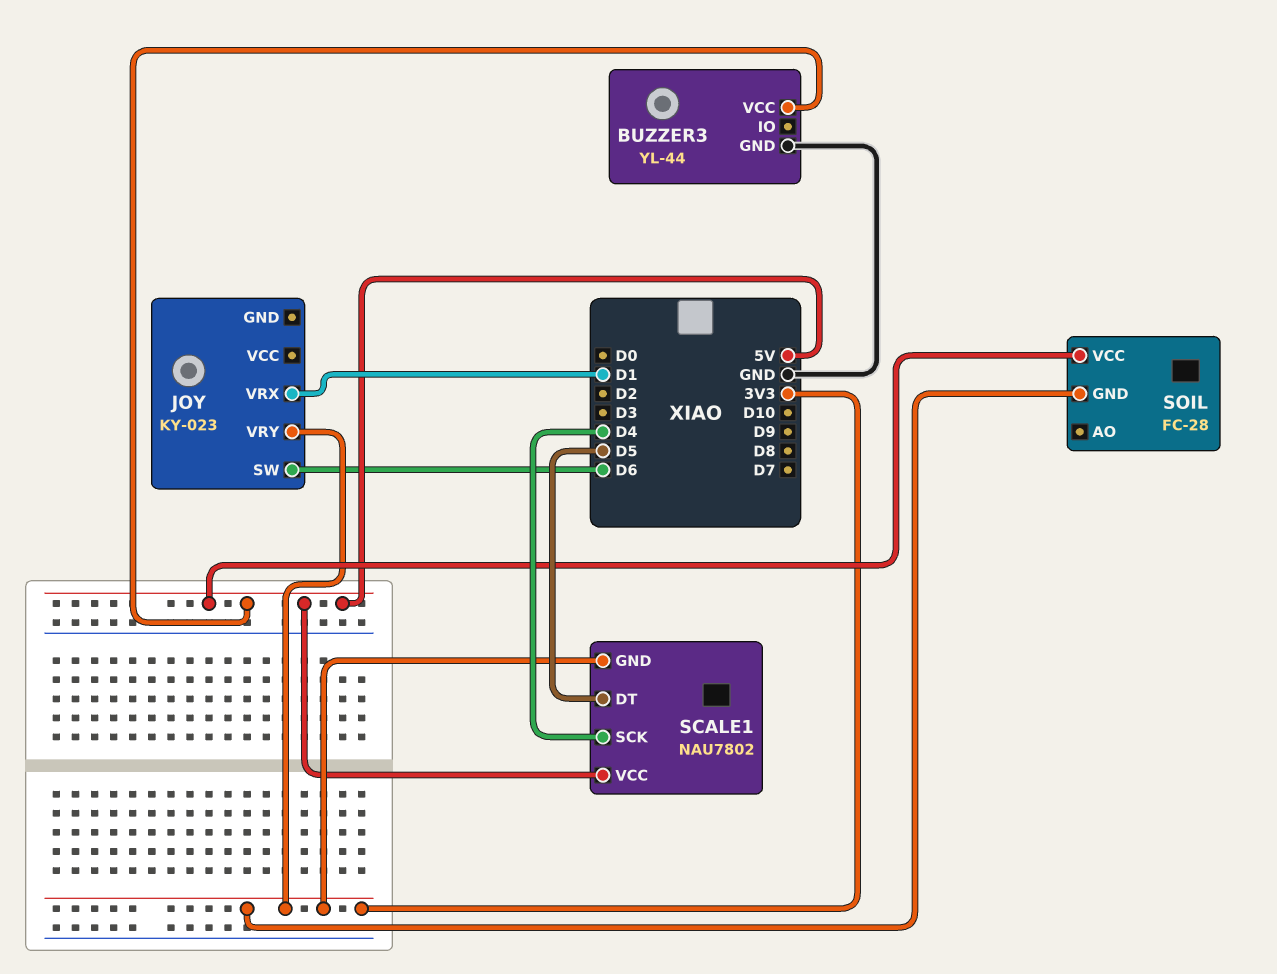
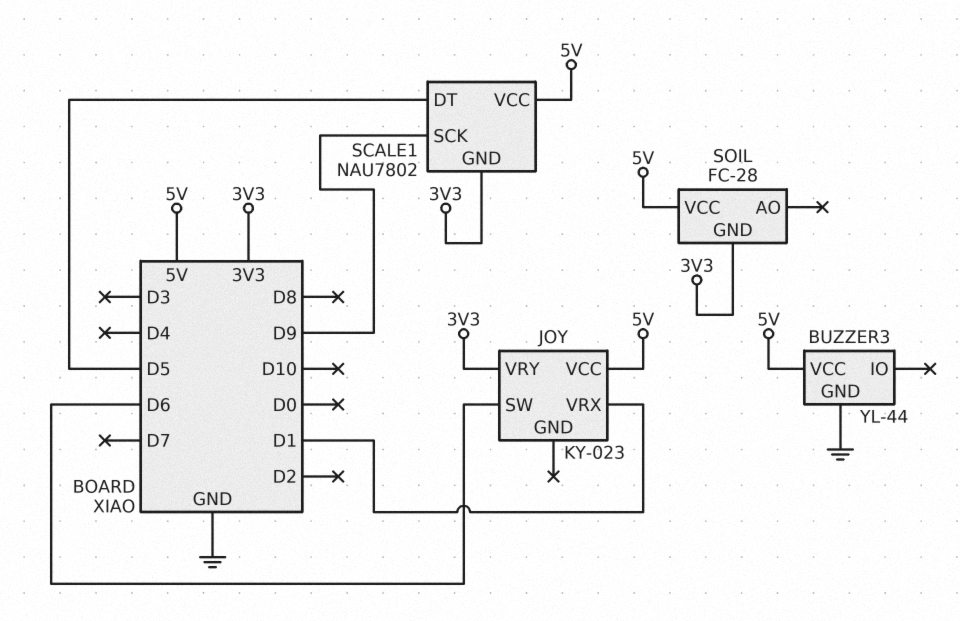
JOY pin VCC: none -> 5V
SCALE1 pin SCK: D4 -> D9

